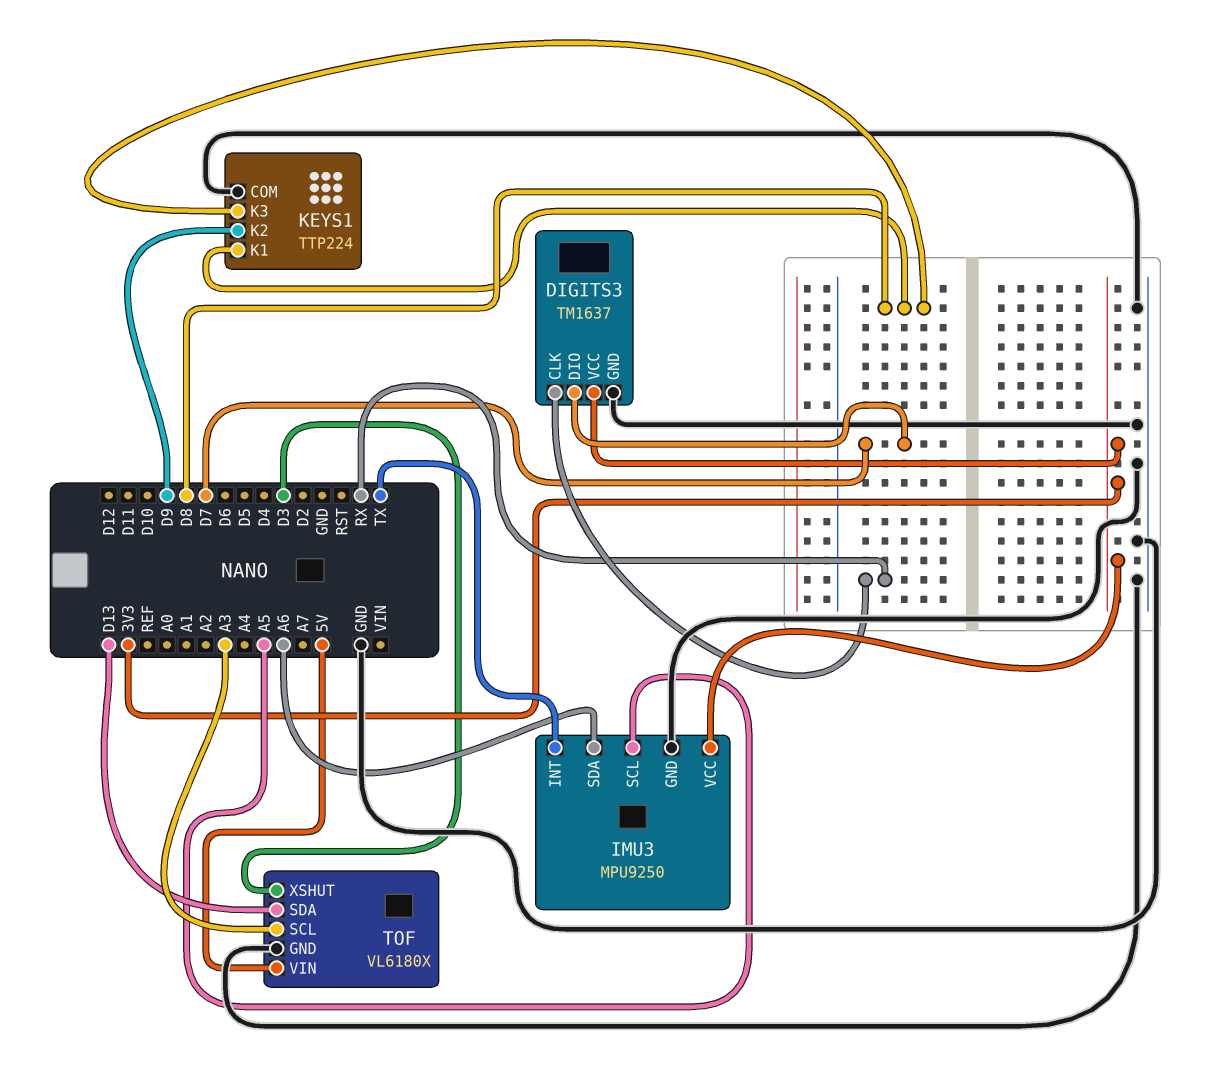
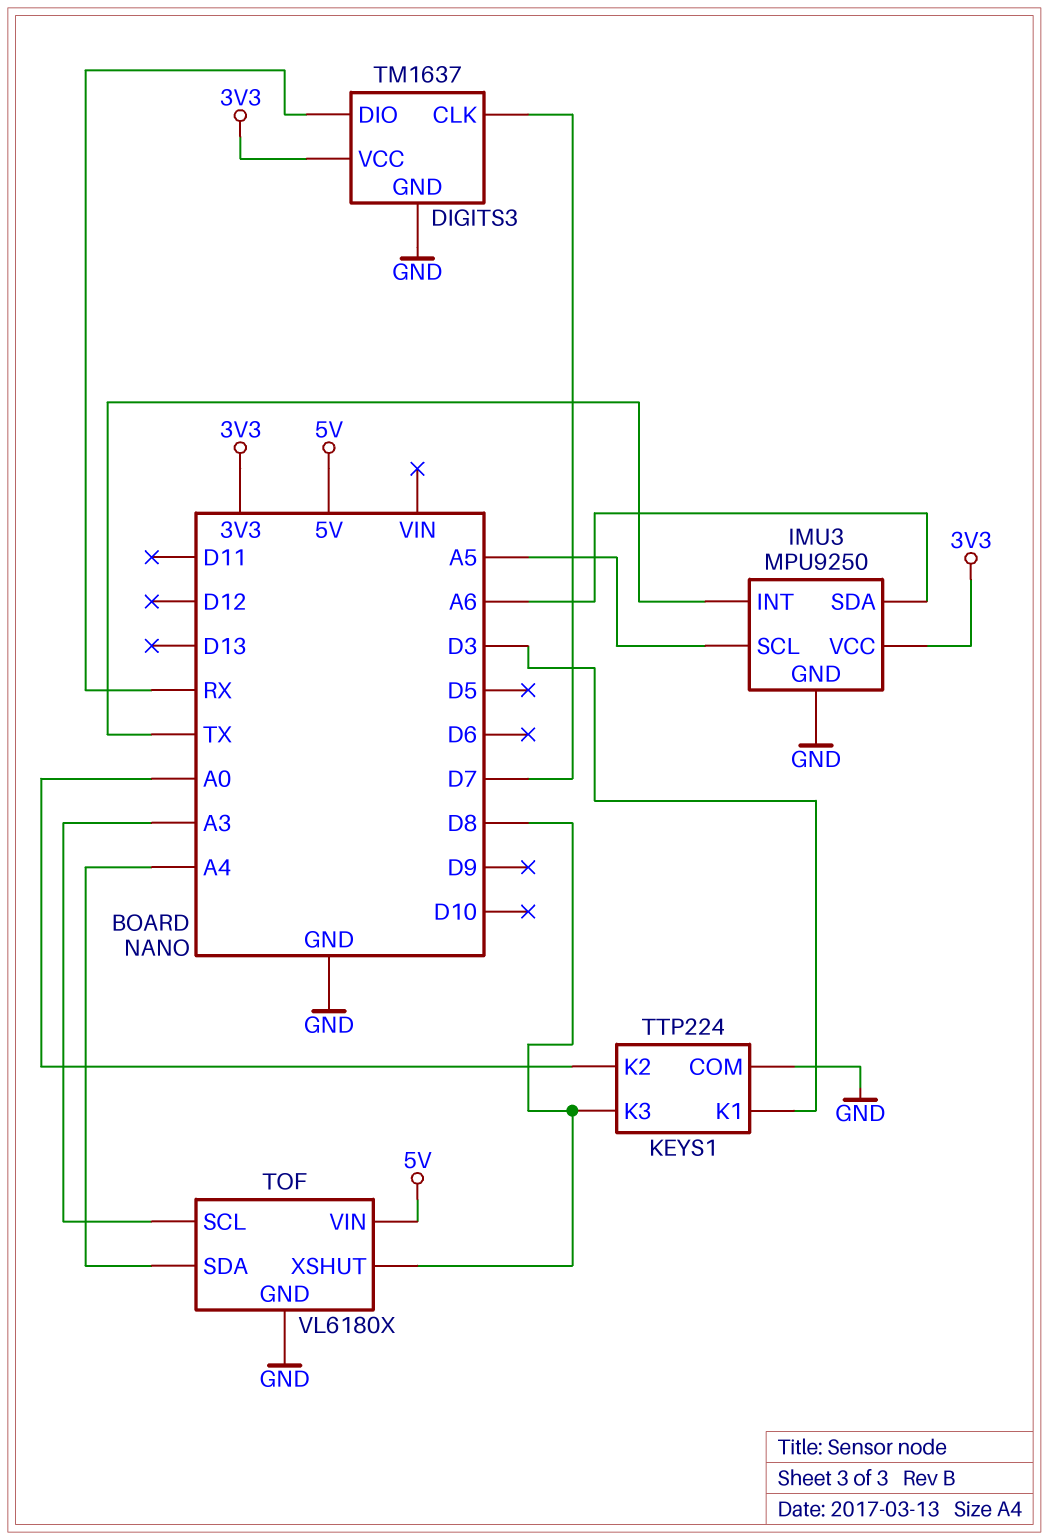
DIGITS3 pin CLK: RX -> D7
DIGITS3 pin DIO: D7 -> RX
KEYS1 pin K1: D8 -> D3
KEYS1 pin K2: D9 -> A0
TOF pin SDA: D13 -> A4
TOF pin XSHUT: D3 -> D8

